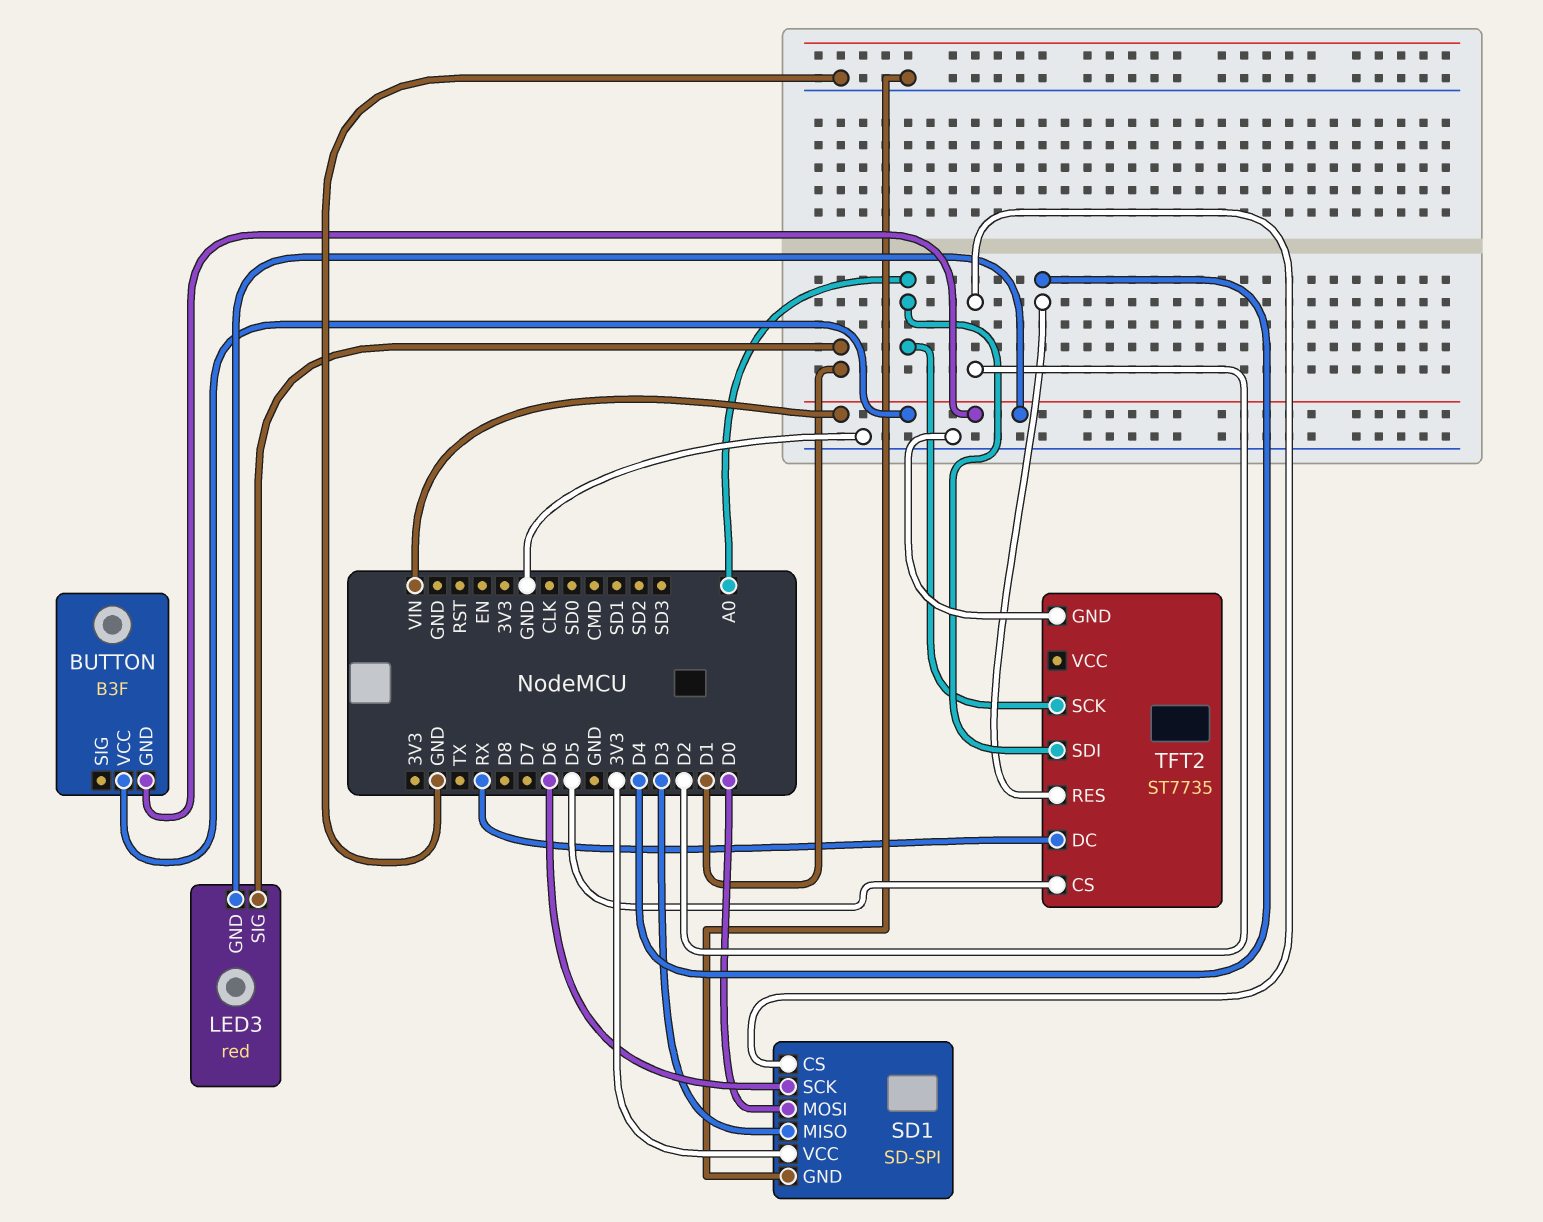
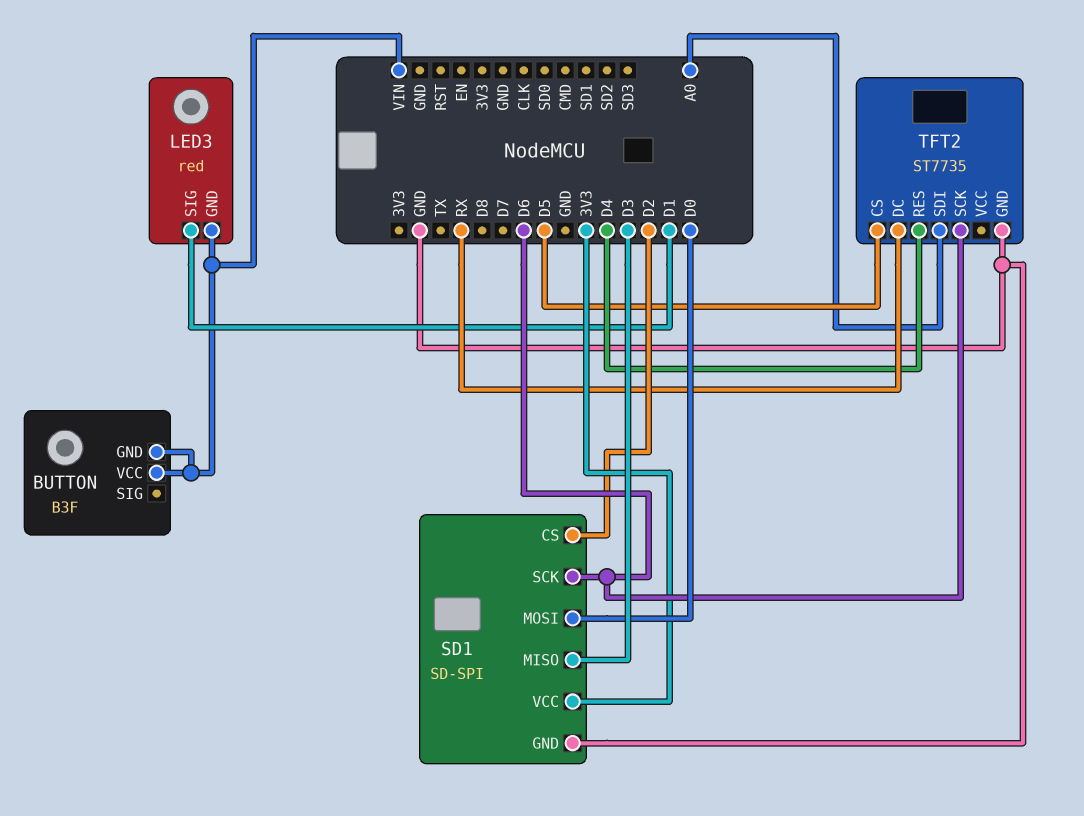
TFT2 pin SCK: A0 -> D6

